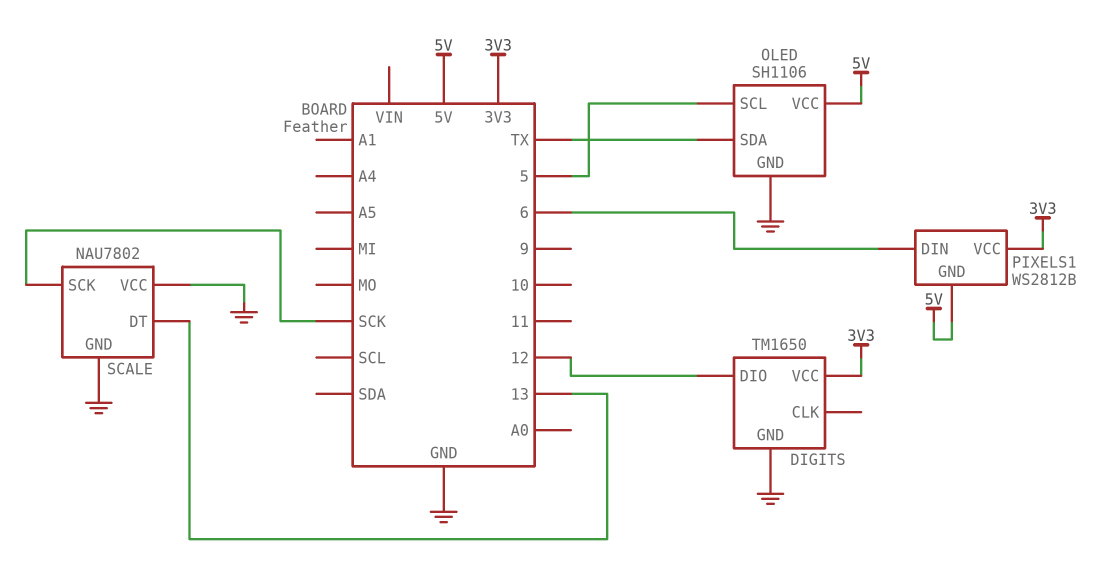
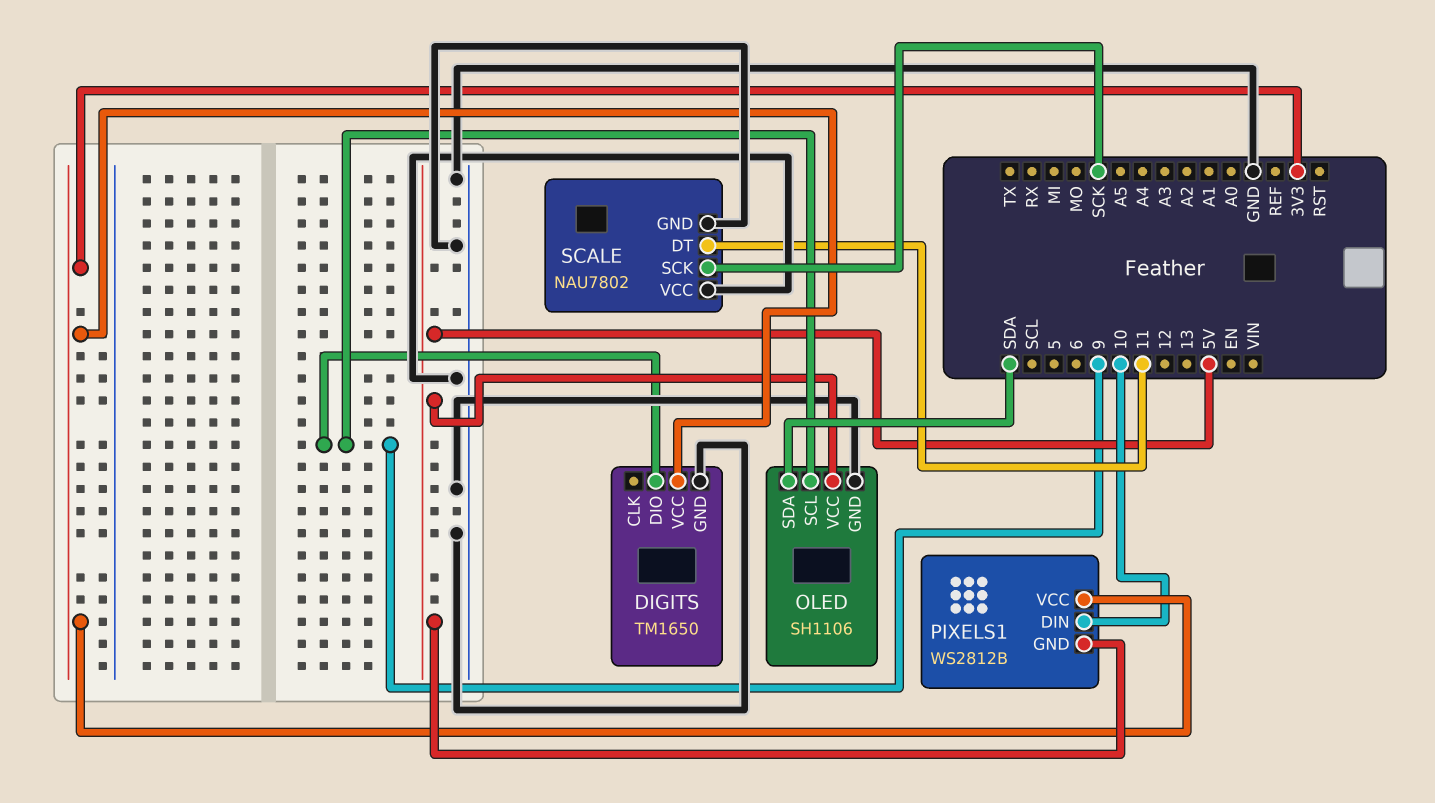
DIGITS pin DIO: 12 -> 9
OLED pin SCL: 5 -> 9
OLED pin SDA: TX -> SDA
PIXELS1 pin DIN: 6 -> 10
SCALE pin DT: 13 -> 11

